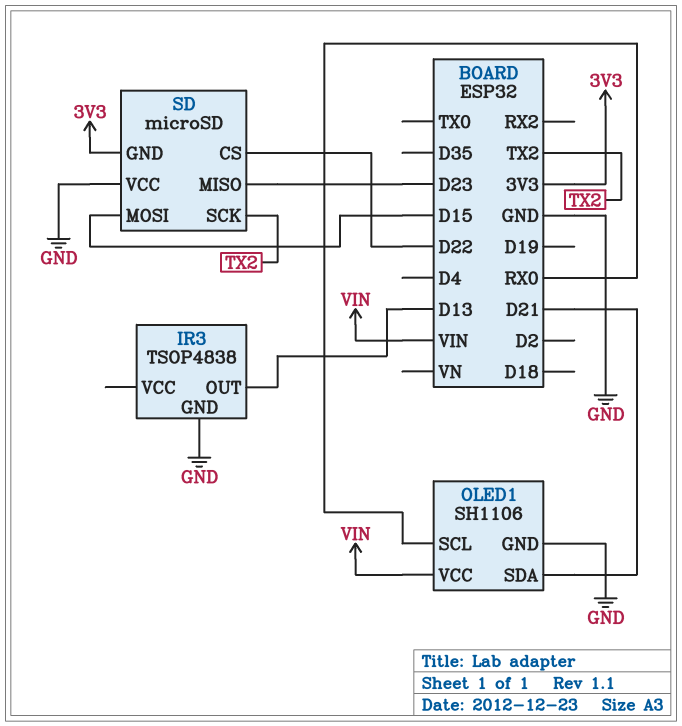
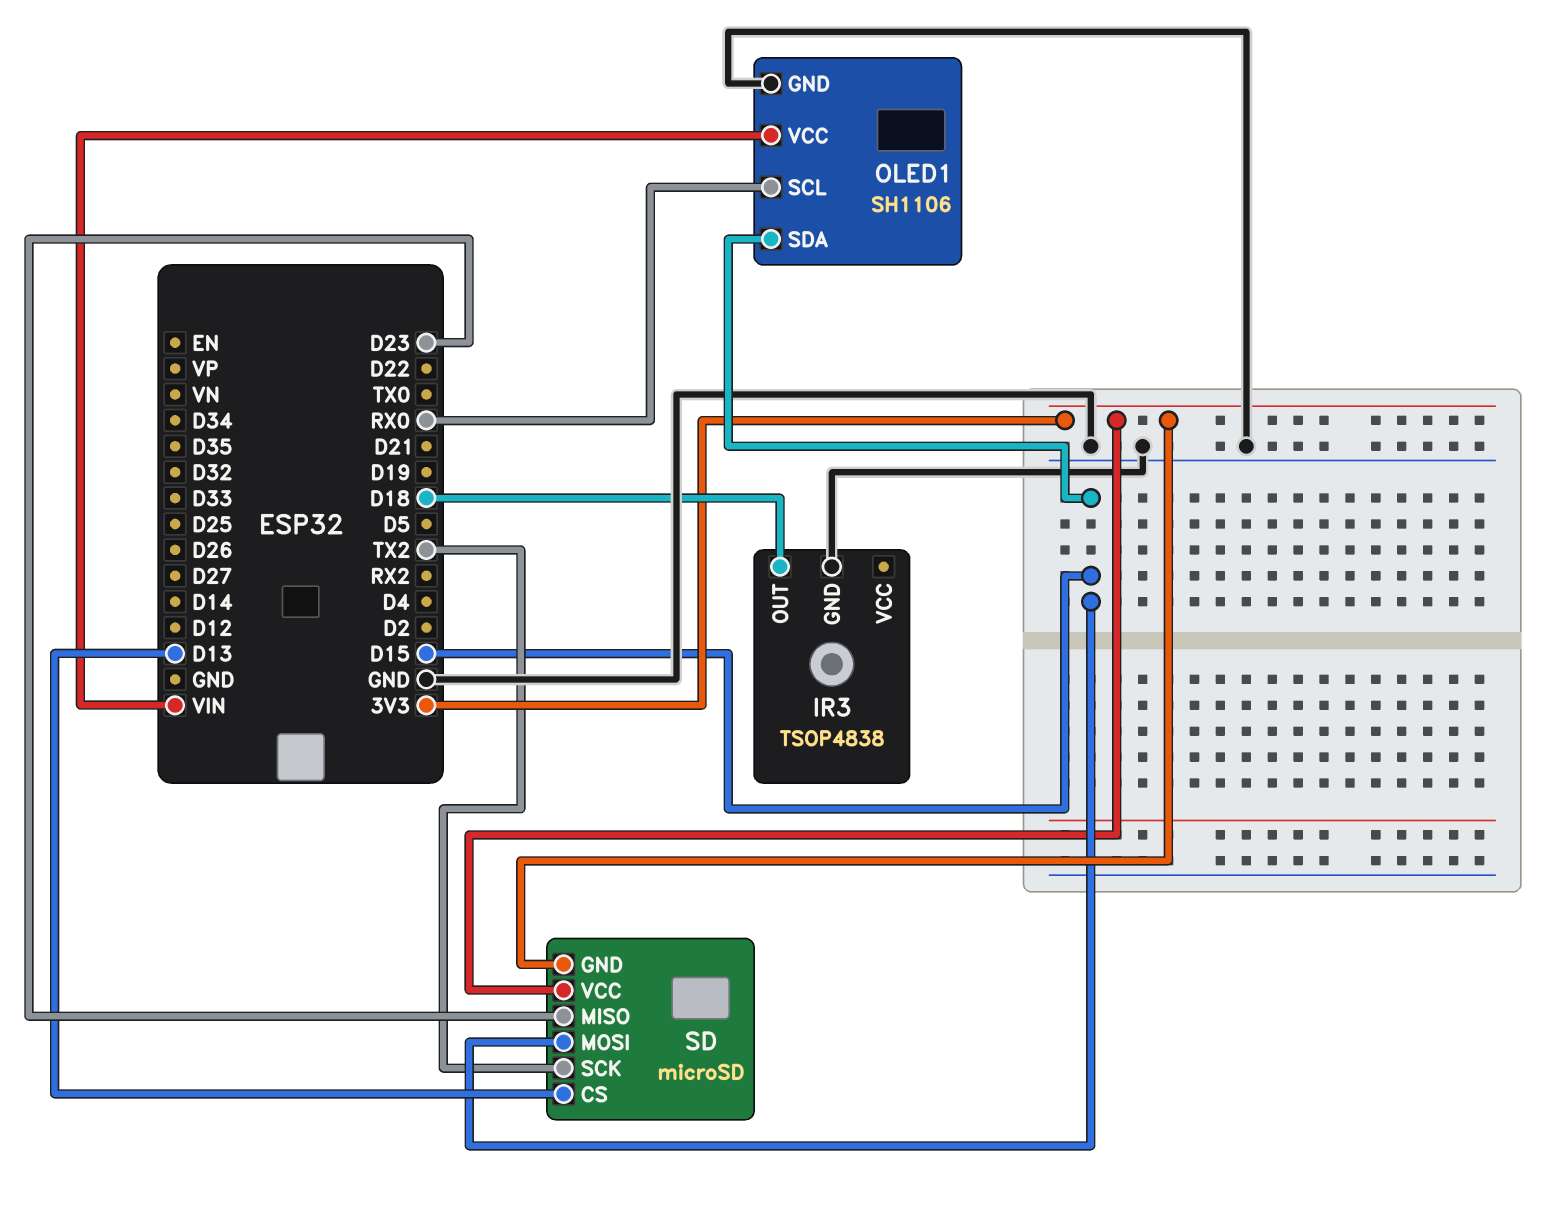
IR3 pin OUT: D13 -> D18
OLED1 pin SDA: D21 -> D15
SD pin CS: D22 -> D13
SD pin VCC: GND -> 3V3

